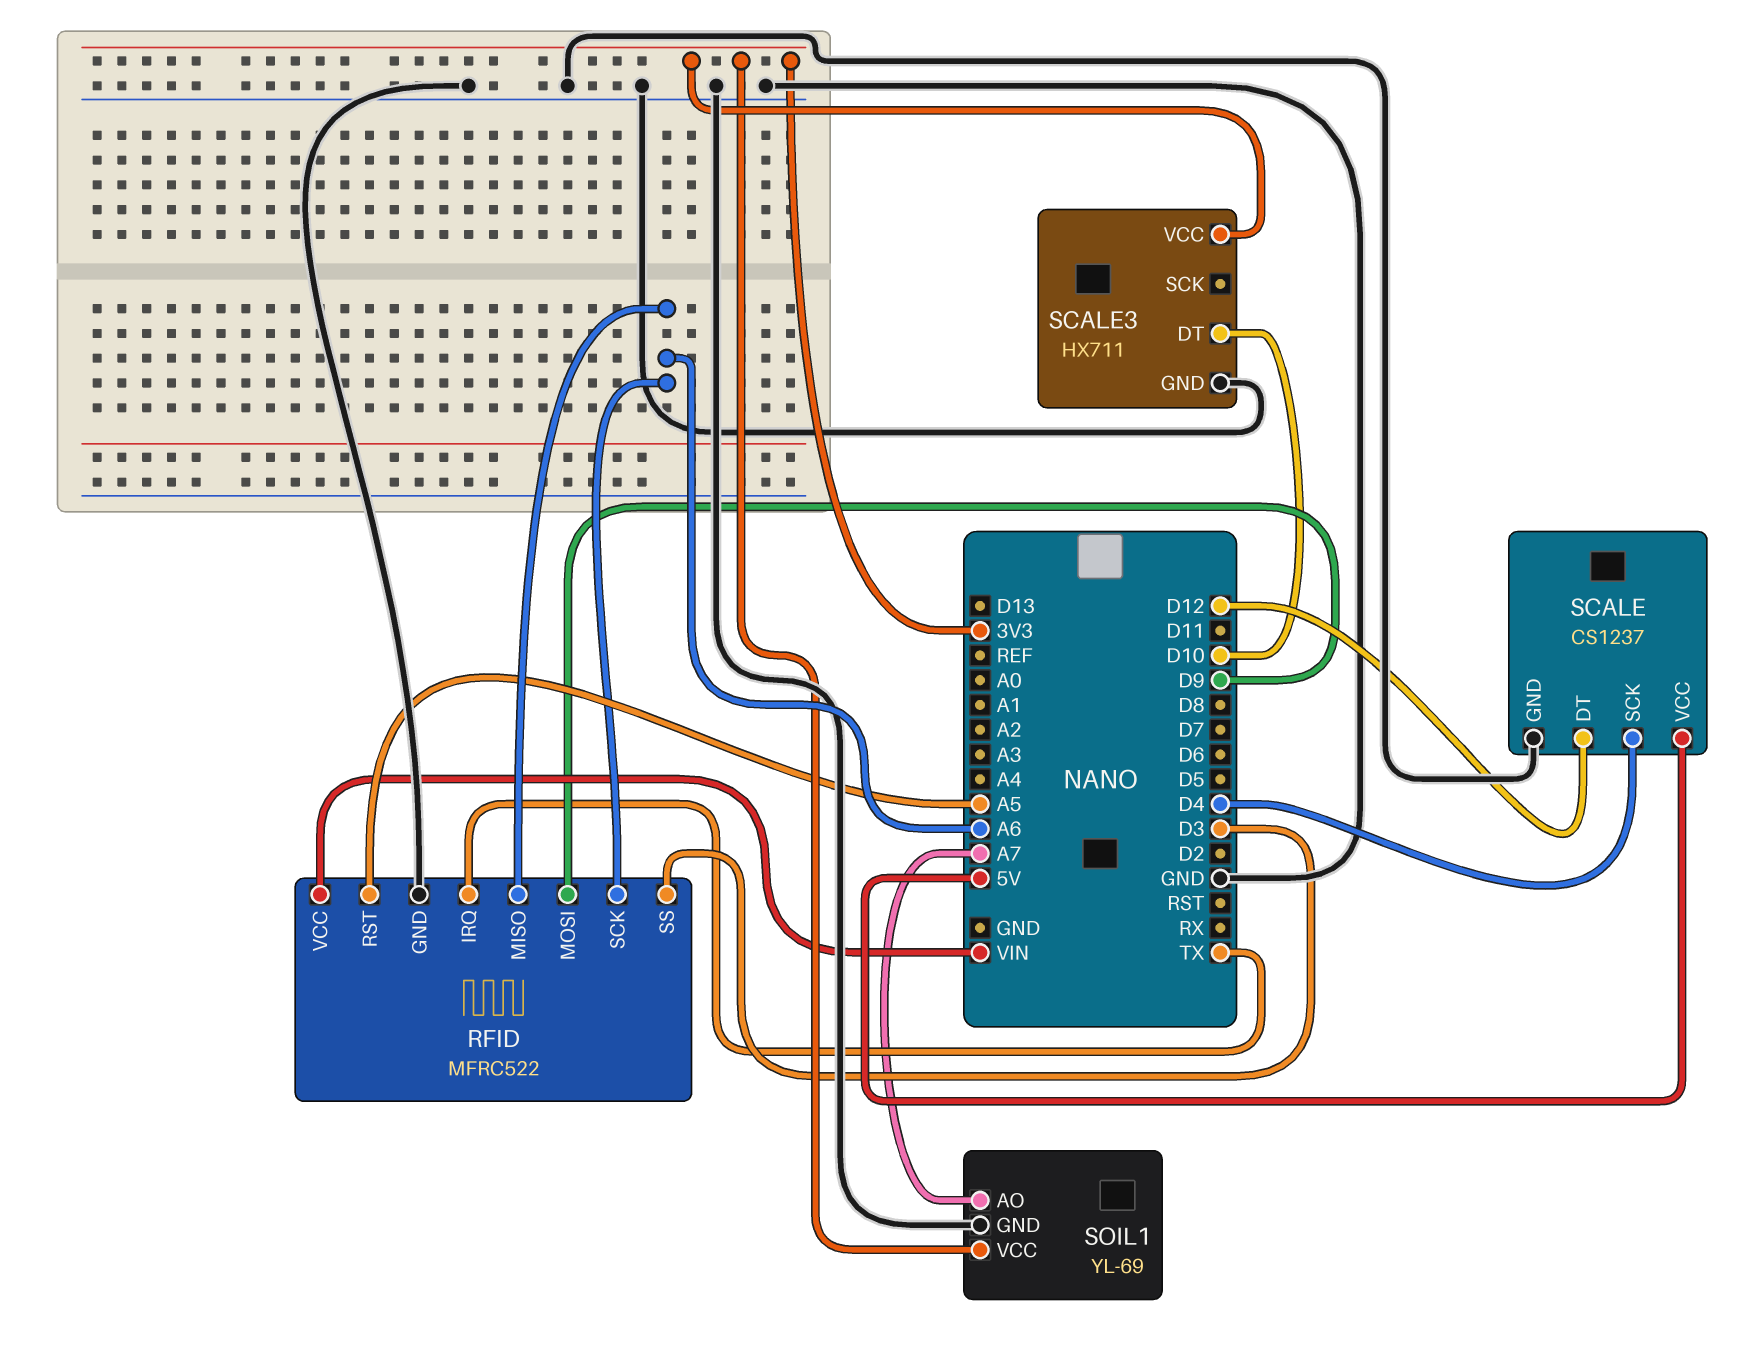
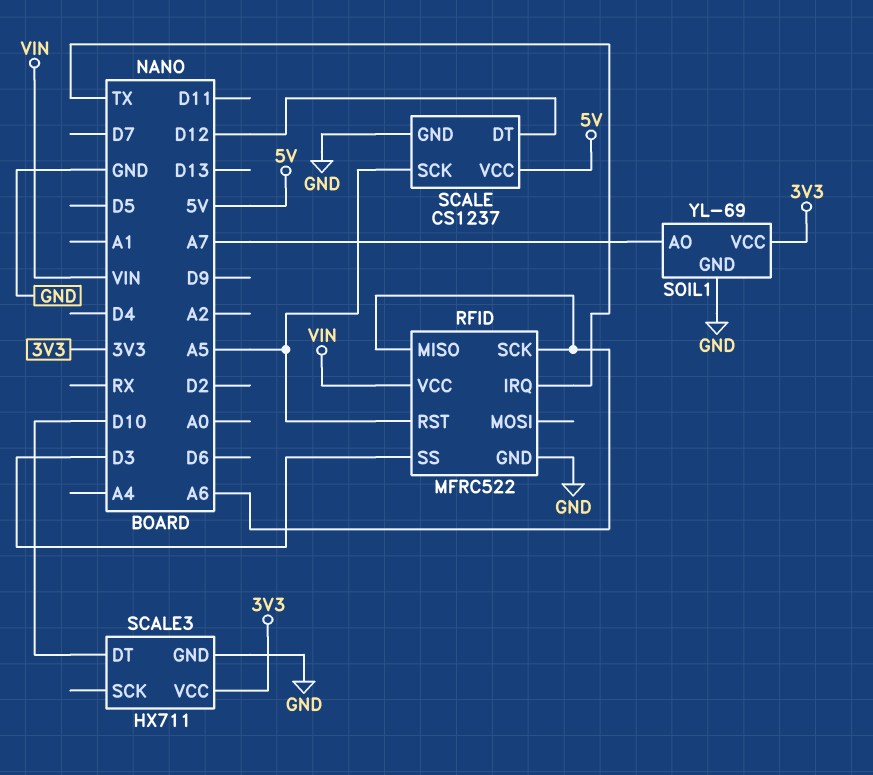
RFID pin MOSI: D9 -> none
SCALE pin SCK: D4 -> A5

